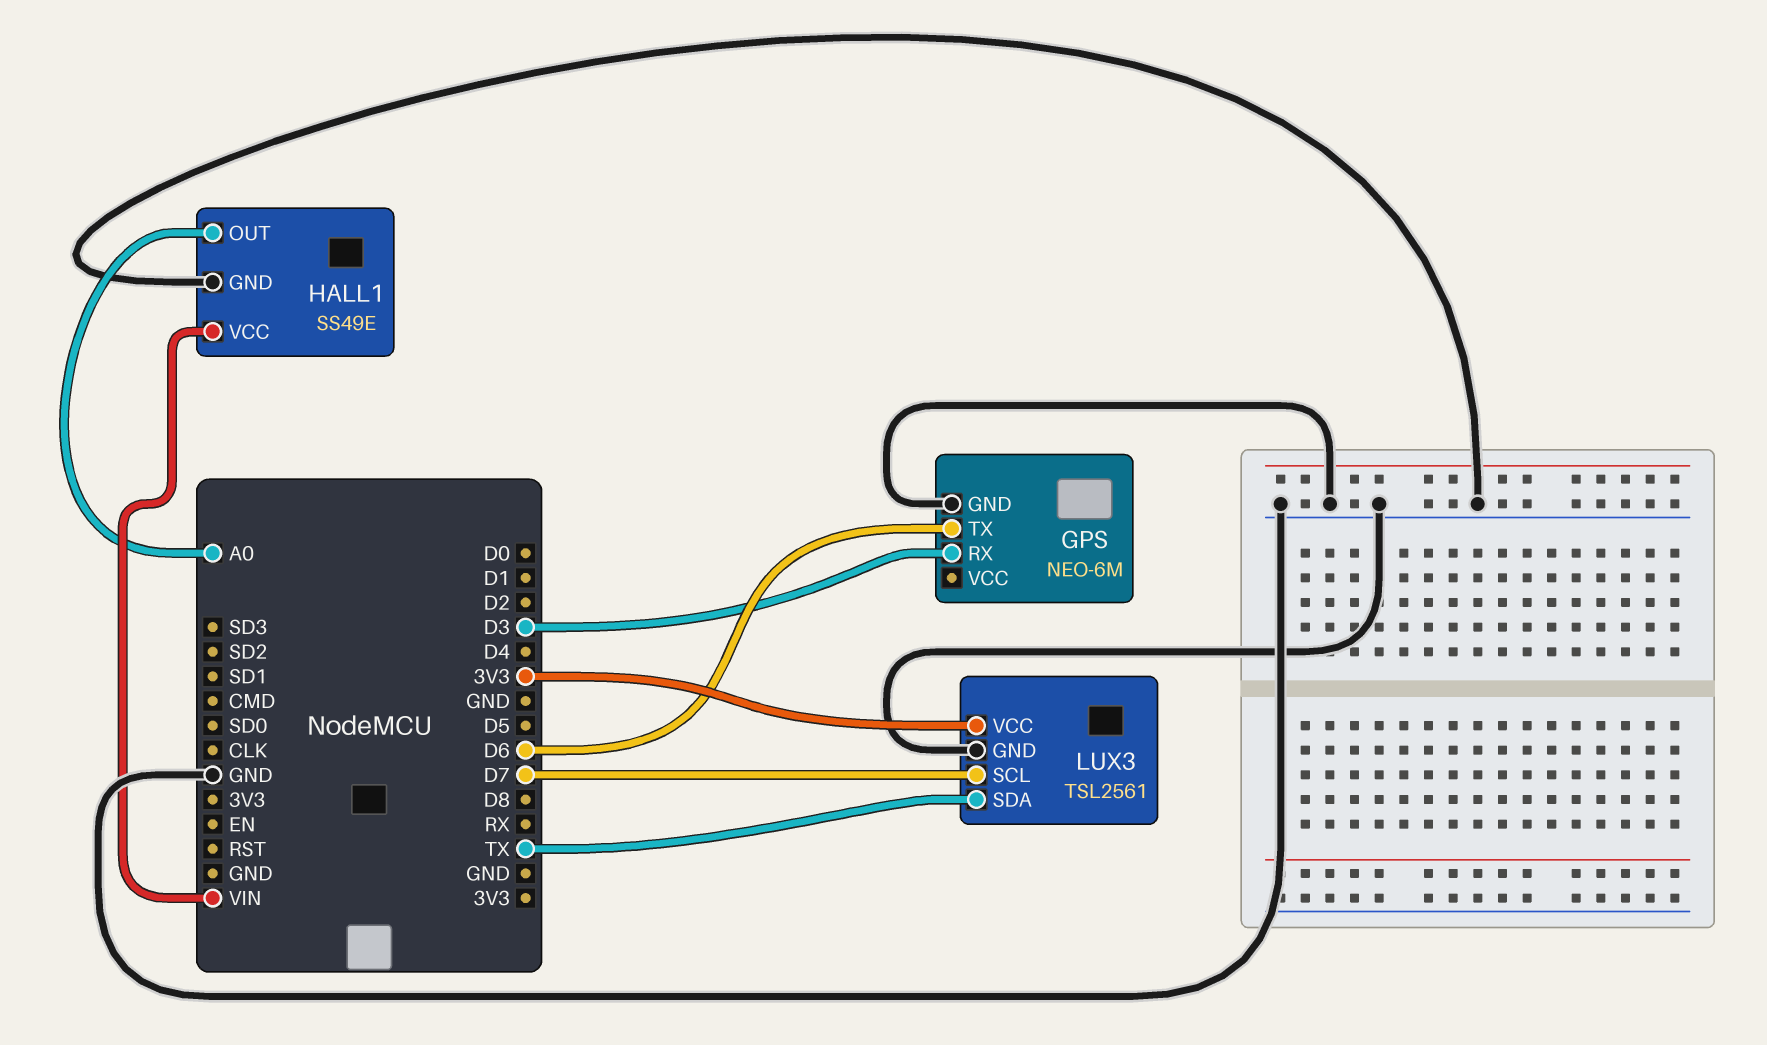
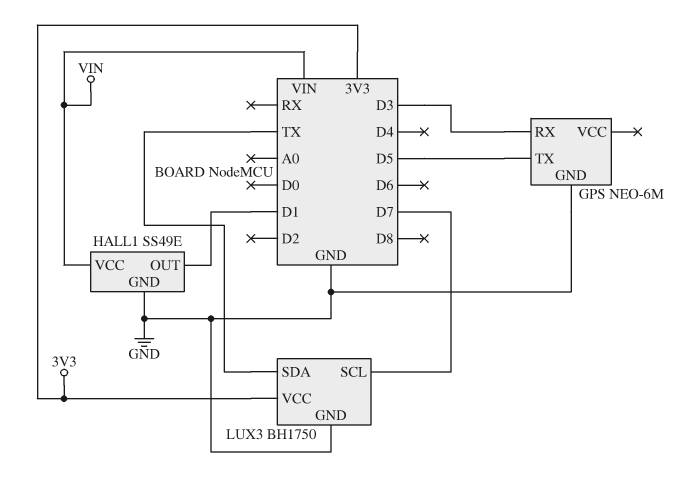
GPS pin TX: D6 -> D5
HALL1 pin OUT: A0 -> D1
LUX3: TSL2561 -> BH1750

